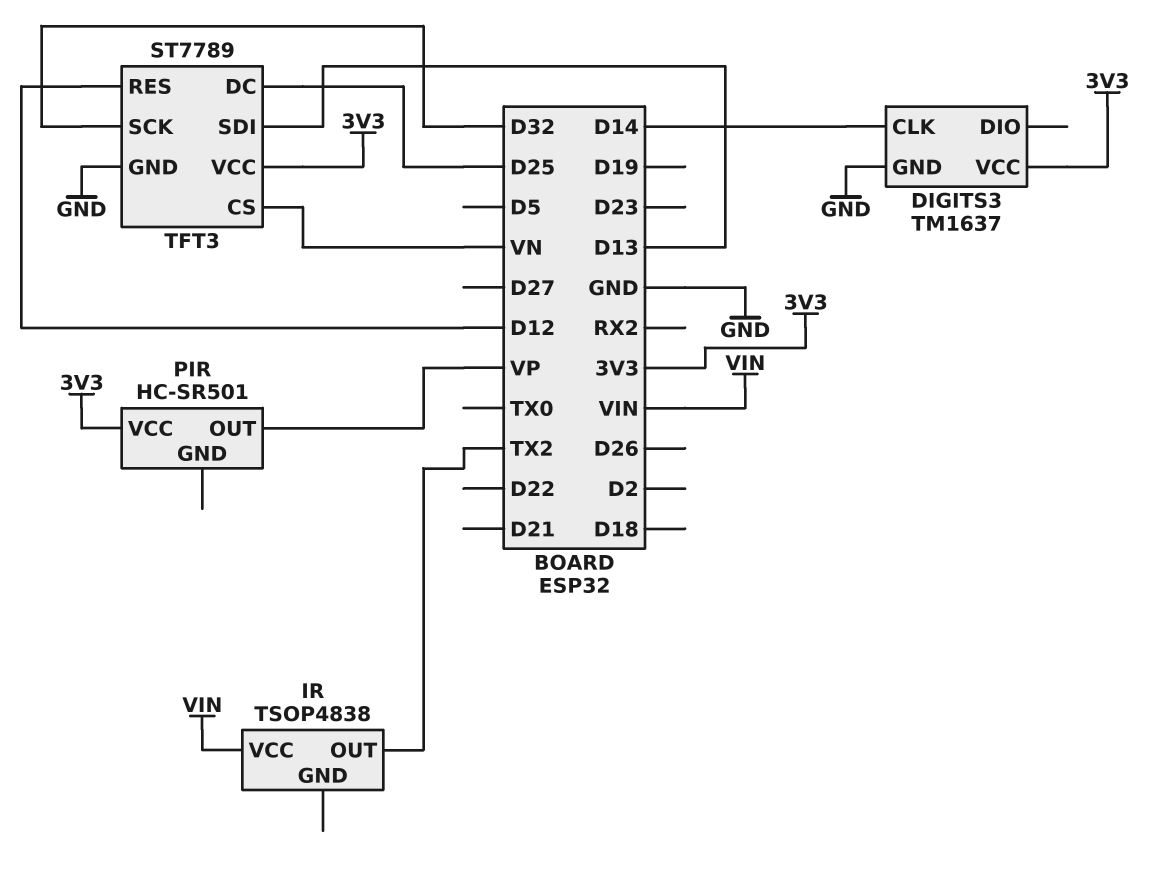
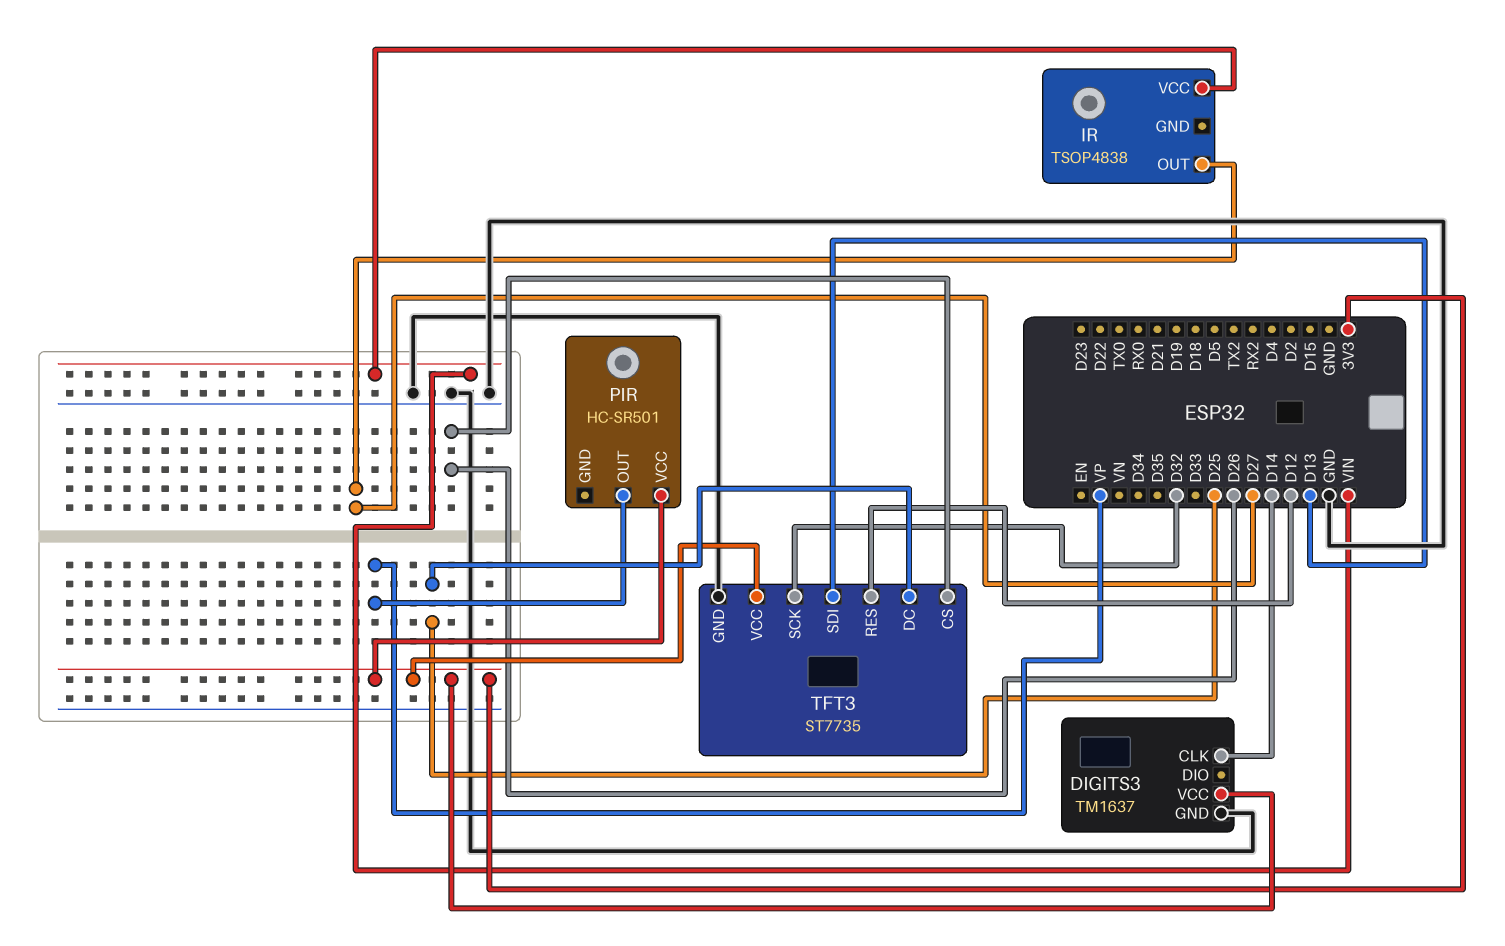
IR pin OUT: TX2 -> D27
TFT3: ST7789 -> ST7735
TFT3 pin CS: VN -> D26

